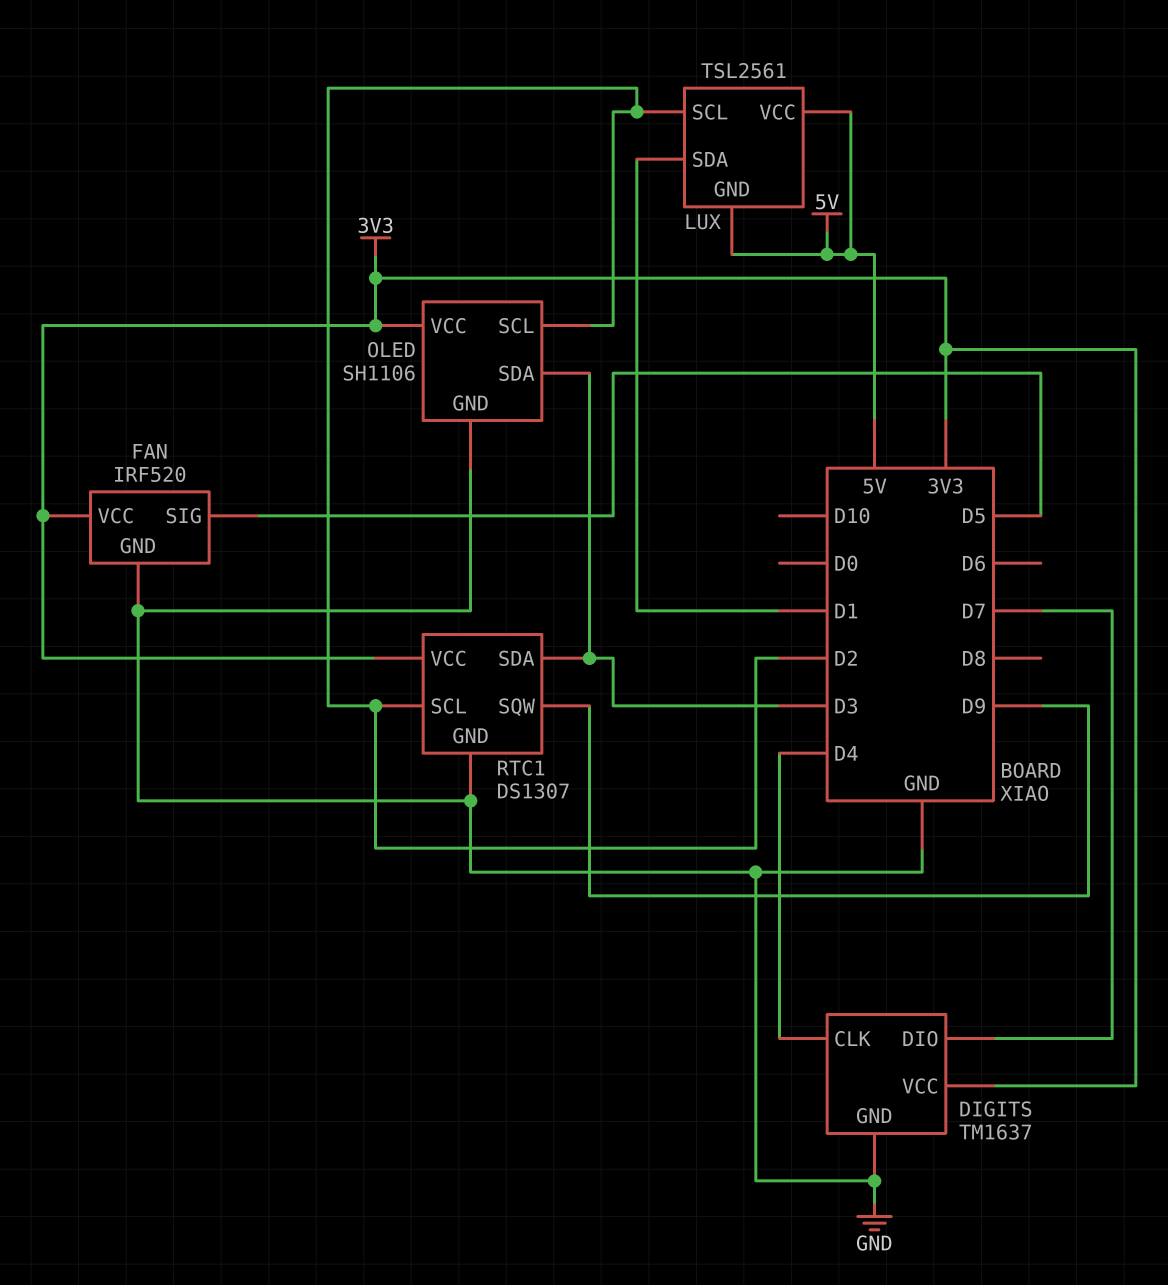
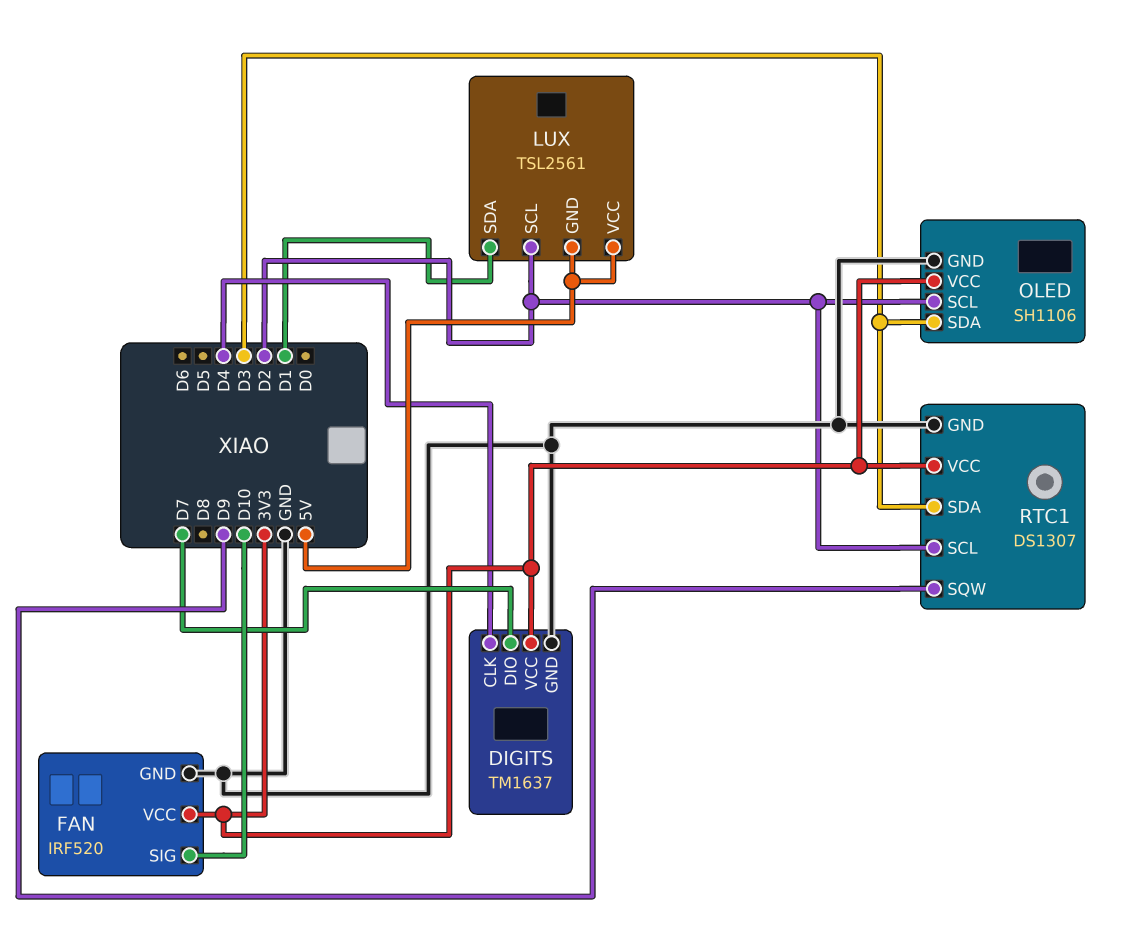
FAN pin SIG: D5 -> D10

